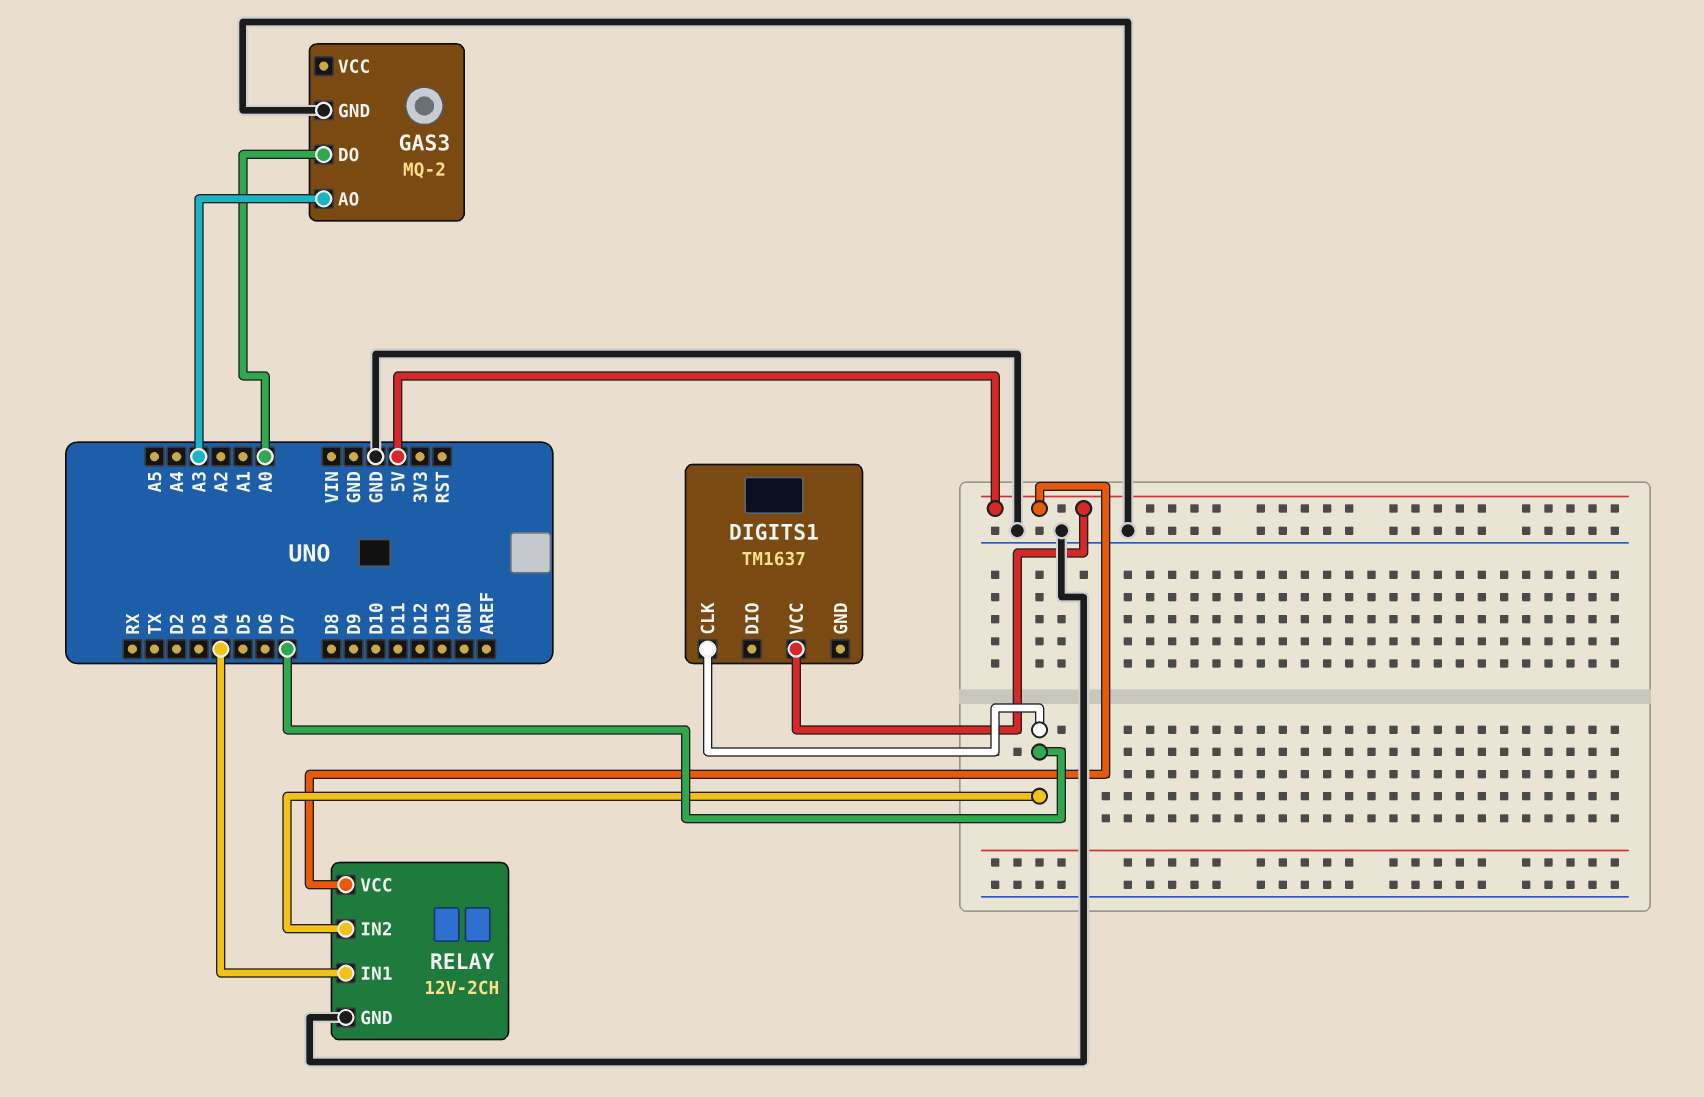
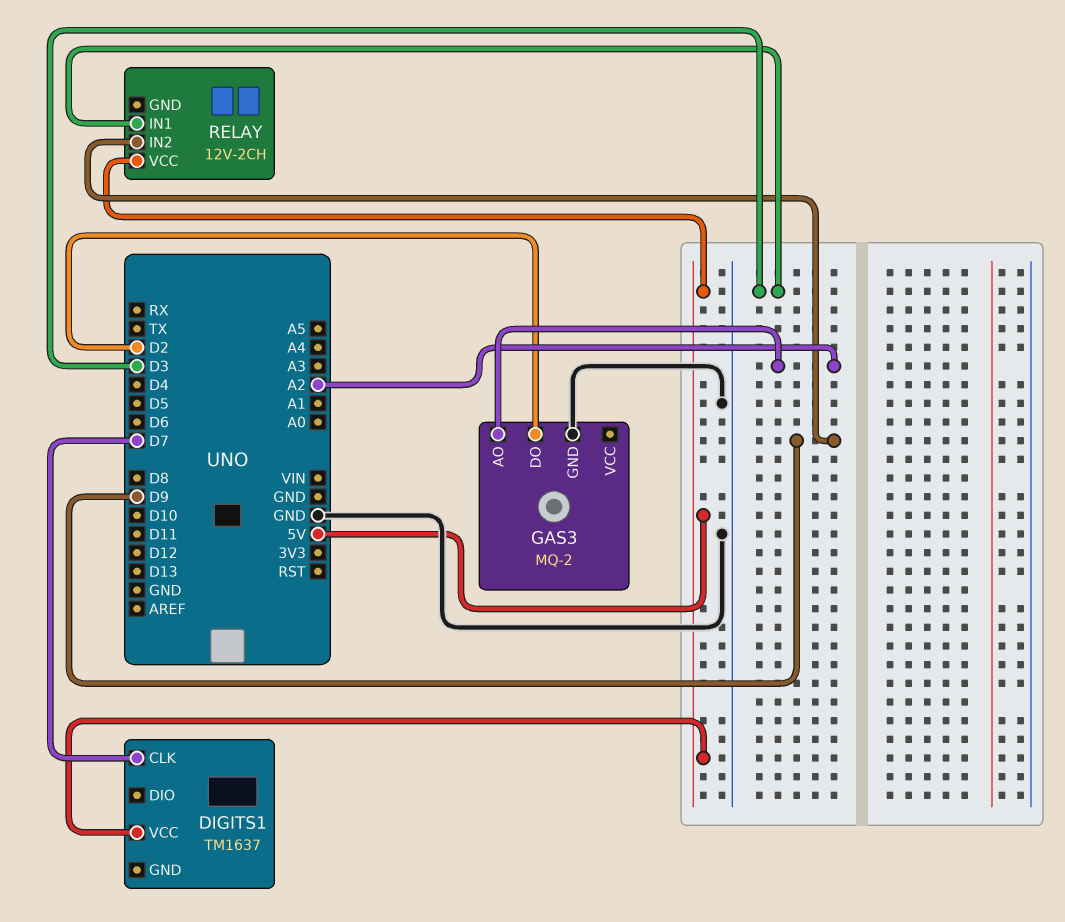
GAS3 pin AO: A3 -> A2
GAS3 pin DO: A0 -> D2
RELAY pin GND: GND -> none
RELAY pin IN1: D4 -> D3
RELAY pin IN2: D7 -> D9

